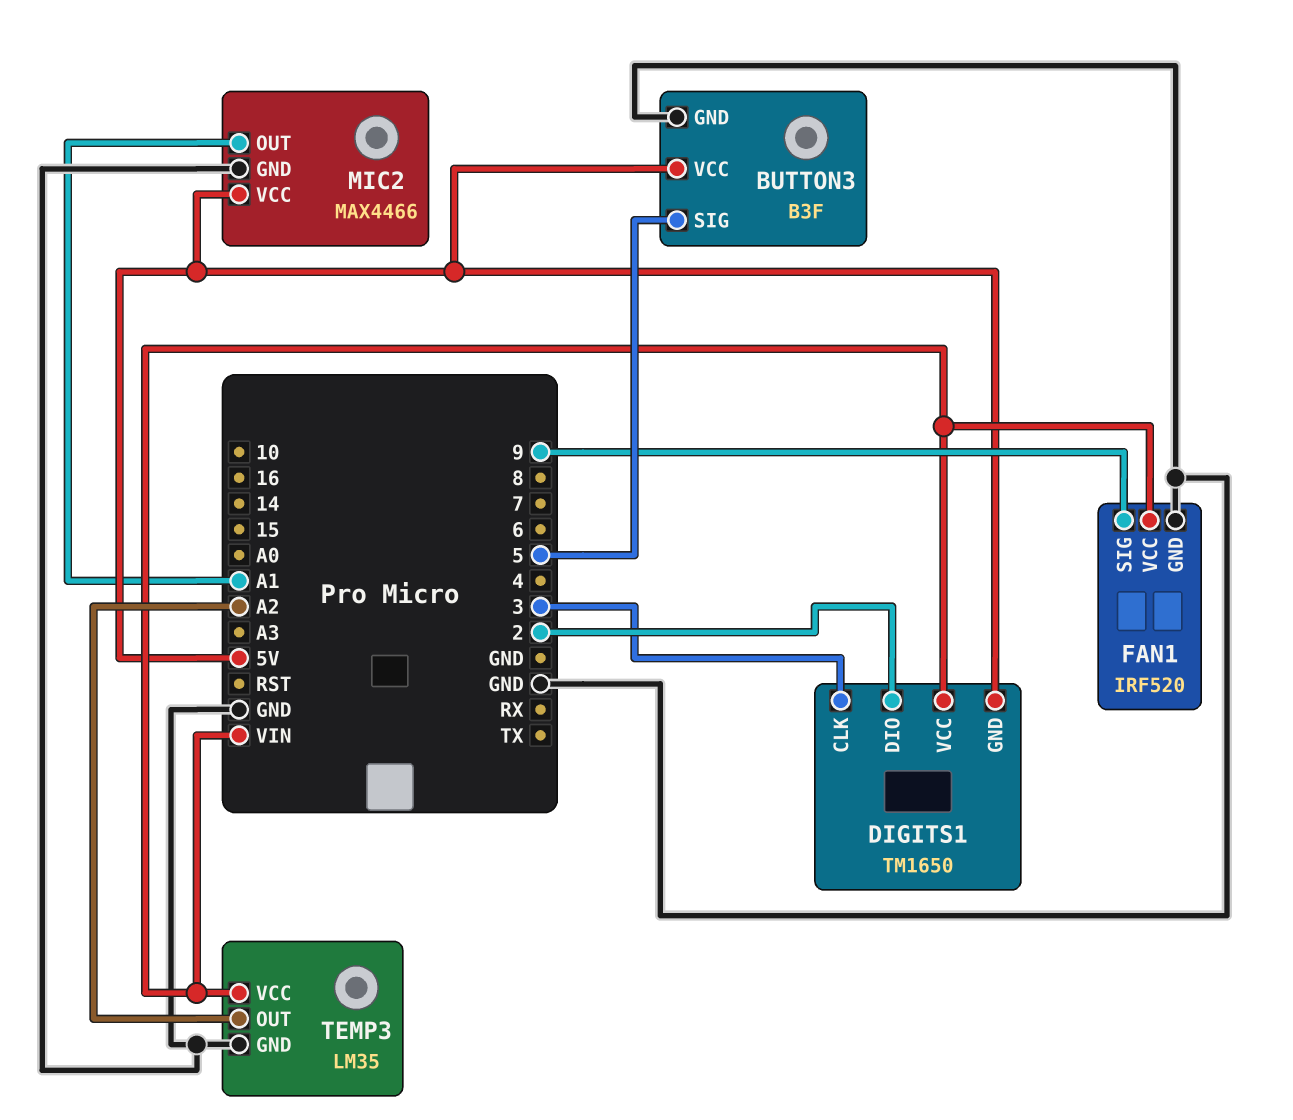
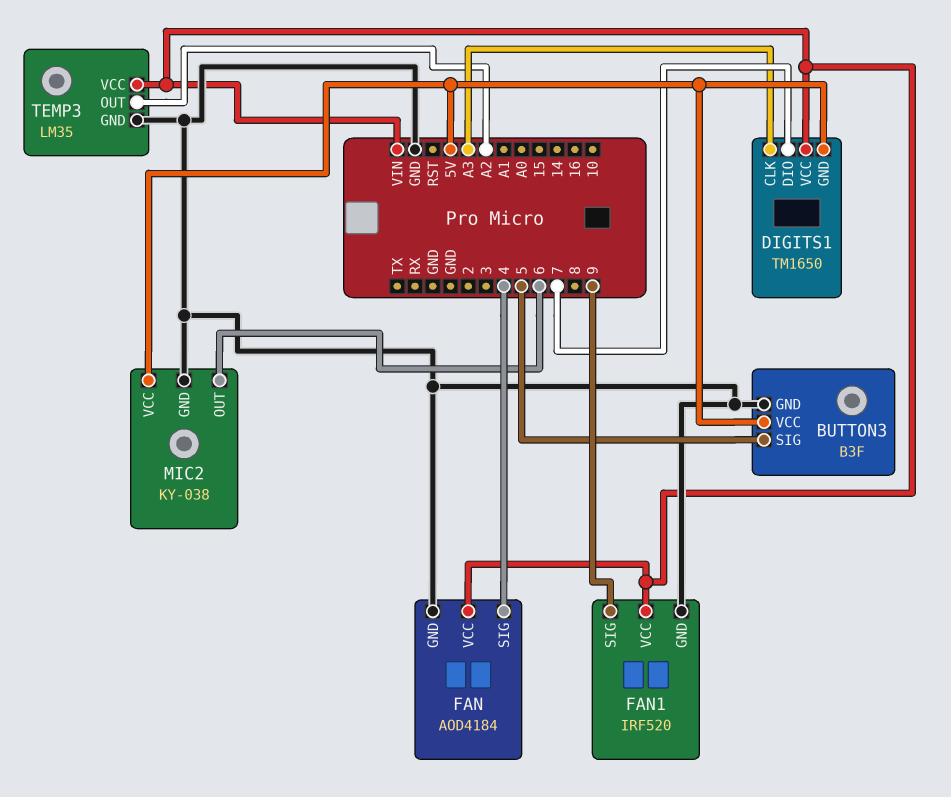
DIGITS1 pin CLK: 3 -> A3
DIGITS1 pin DIO: 2 -> 7
FAN: none -> AOD4184
FAN pin GND: none -> GND
FAN pin SIG: none -> 4
FAN pin VCC: none -> VIN
MIC2: MAX4466 -> KY-038
MIC2 pin OUT: A1 -> 6

